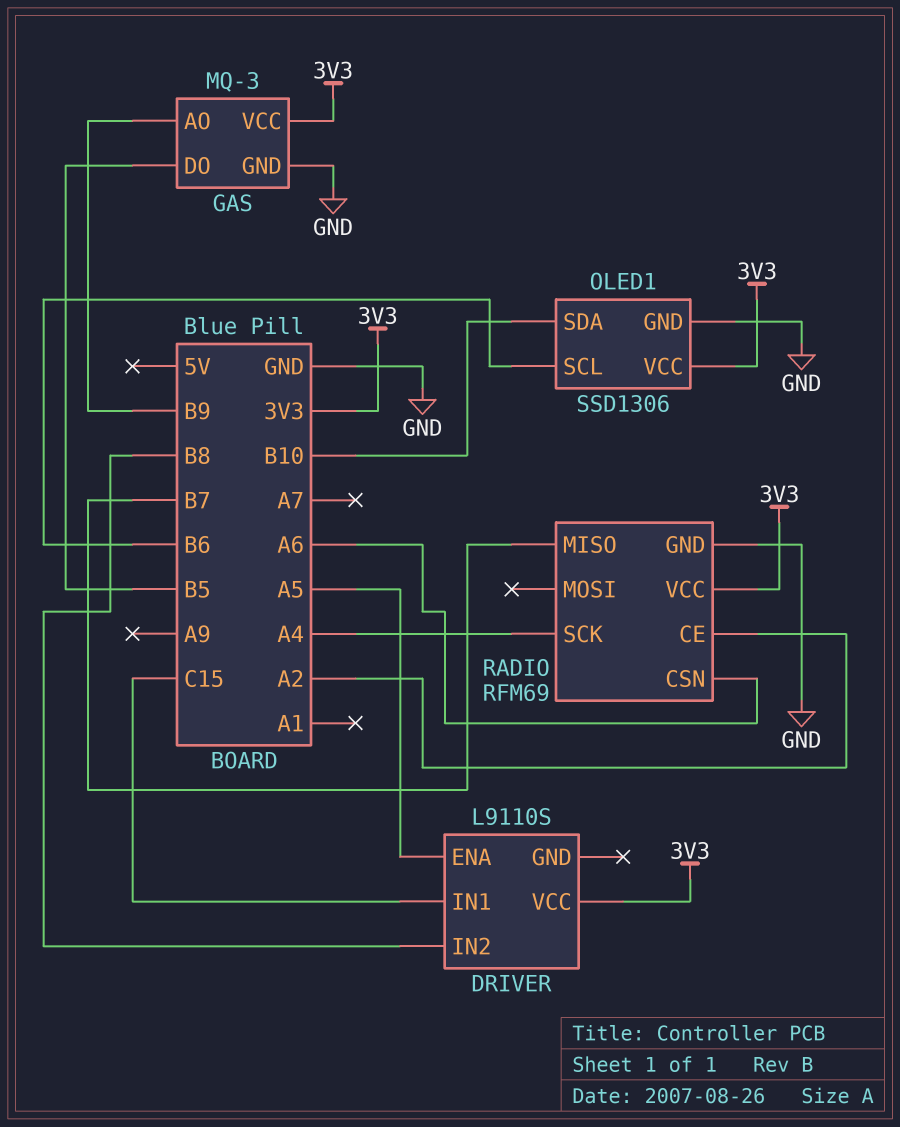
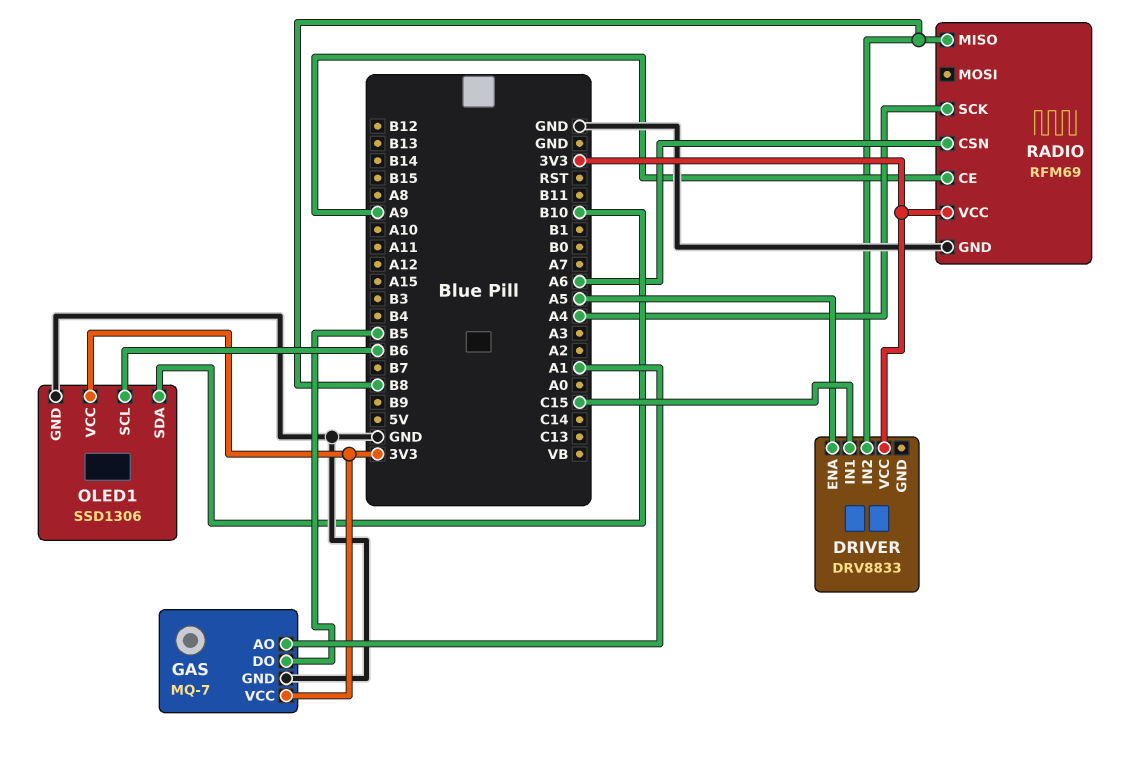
DRIVER: L9110S -> DRV8833
GAS: MQ-3 -> MQ-7
GAS pin AO: B9 -> A1
RADIO pin CE: A2 -> A9
RADIO pin MISO: B7 -> B8

